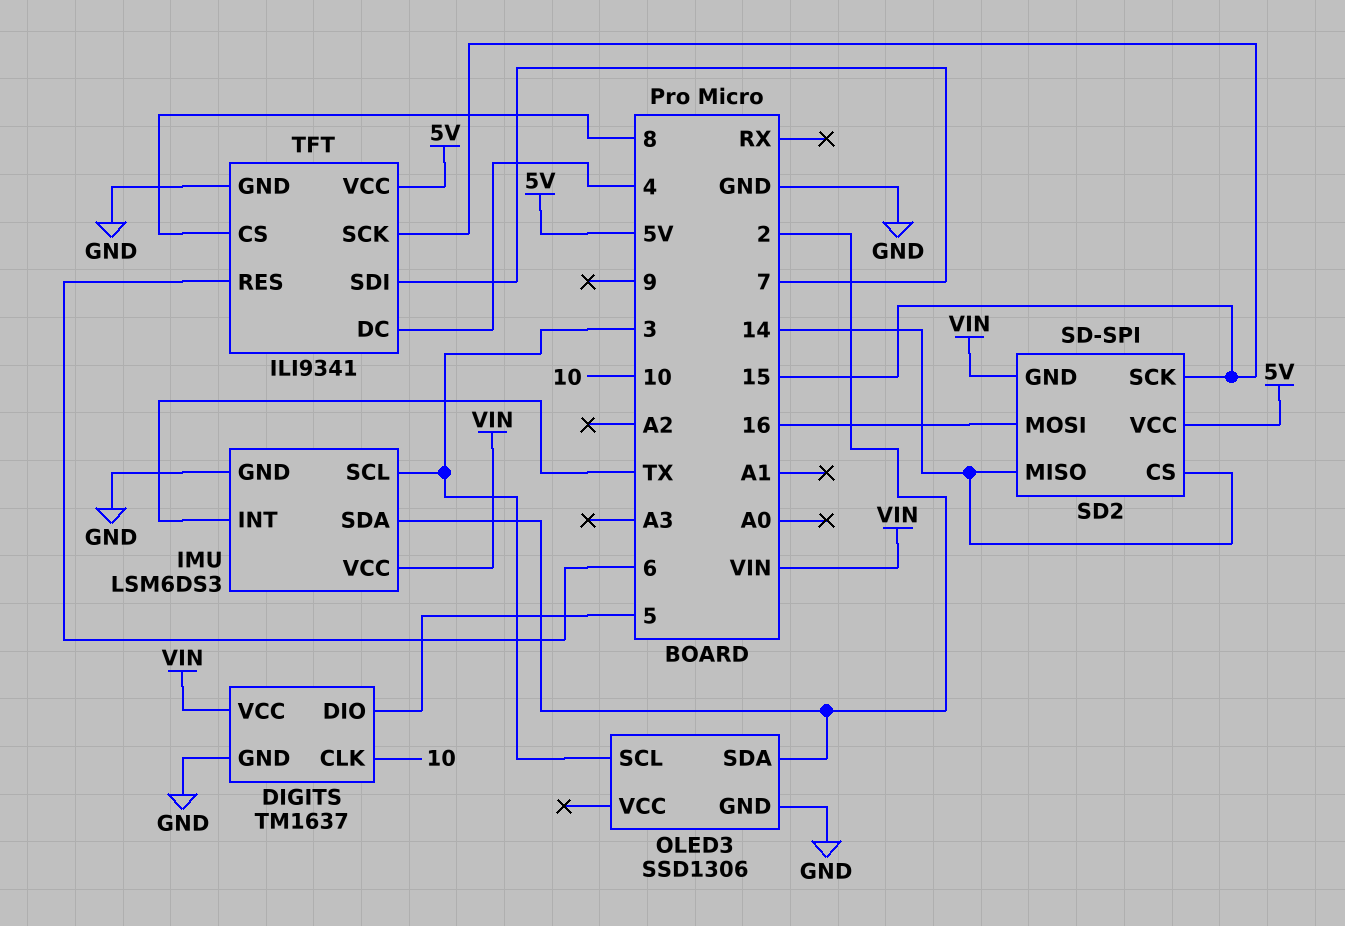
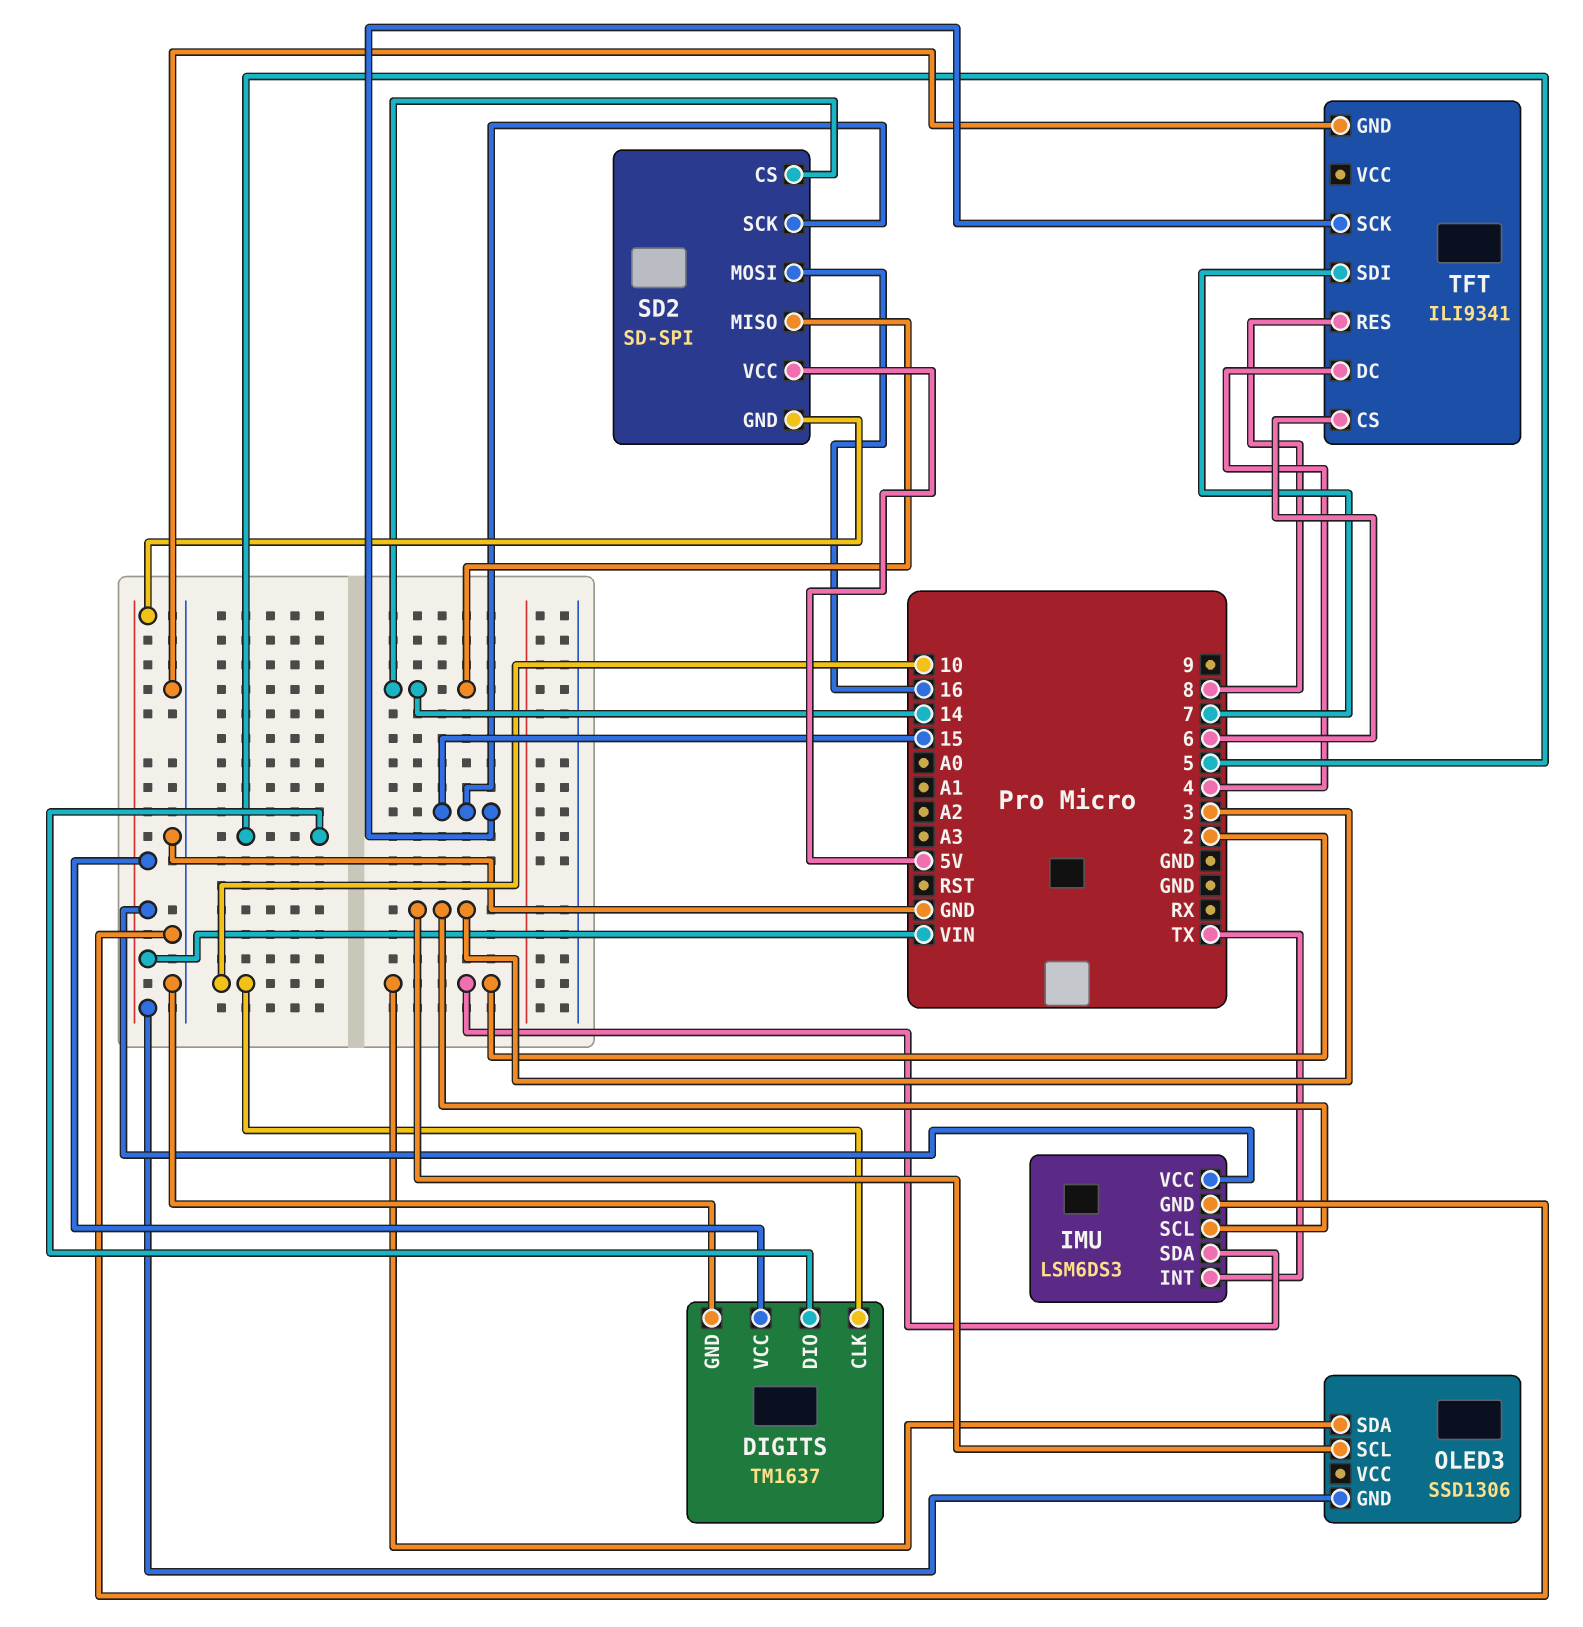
OLED3 pin GND: GND -> VIN
TFT pin CS: 8 -> 6
TFT pin RES: 6 -> 8
TFT pin VCC: 5V -> none

